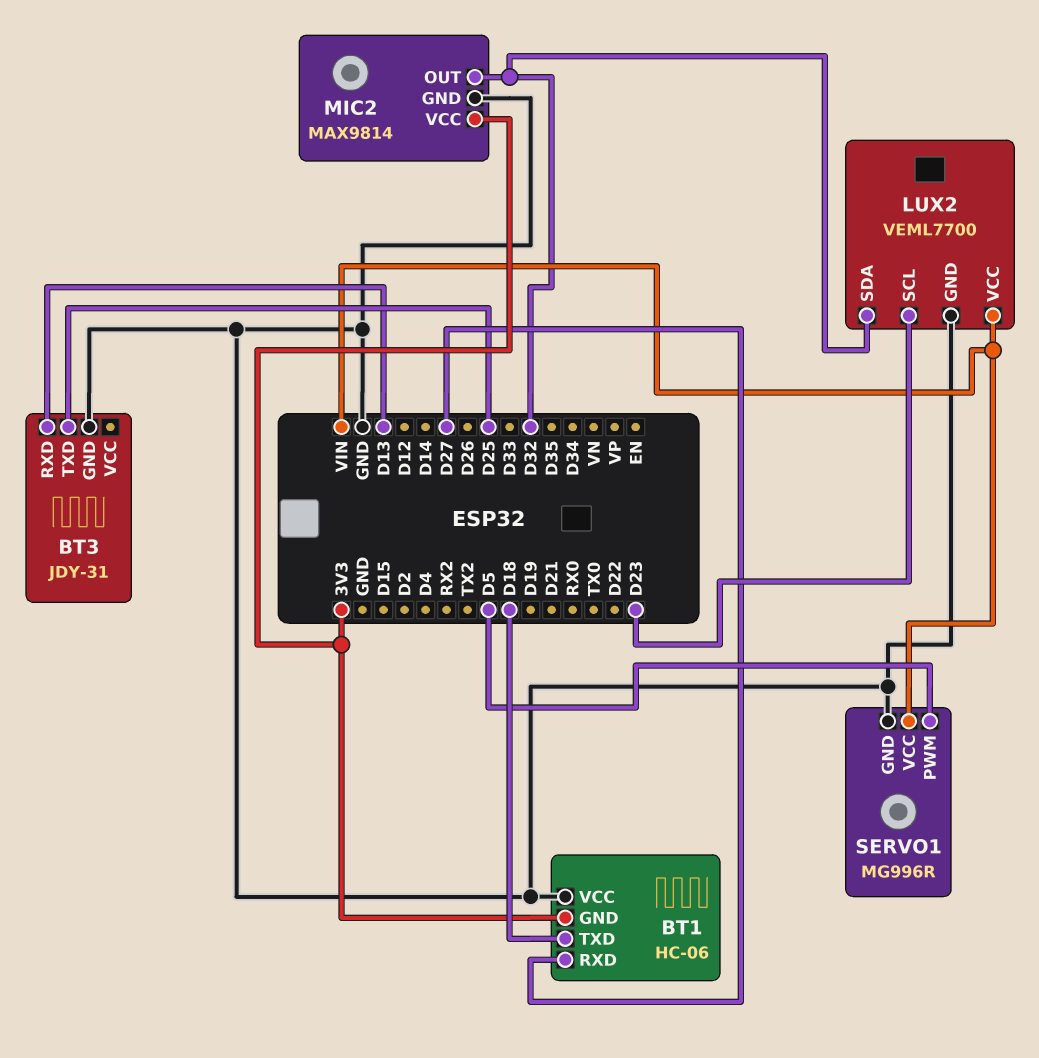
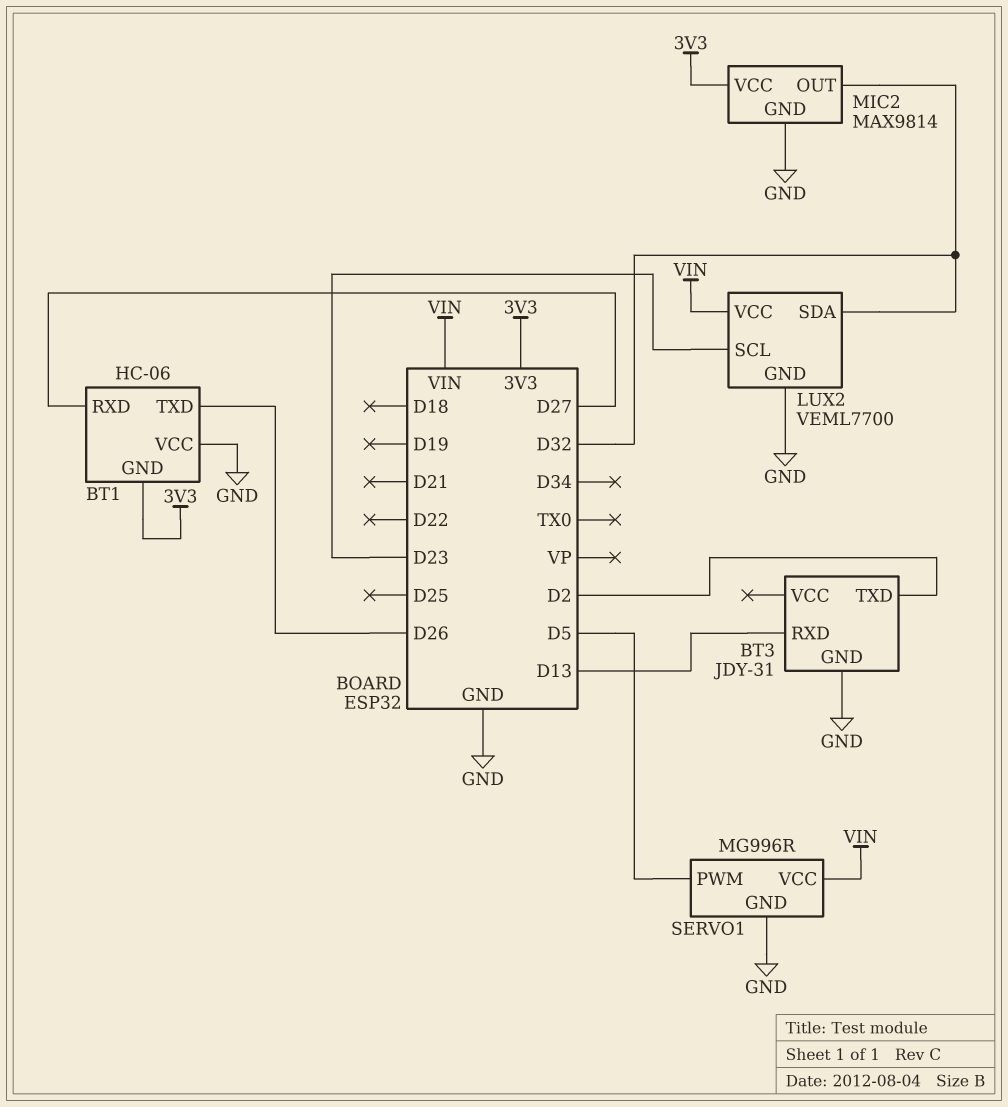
BT1 pin TXD: D18 -> D26
BT3 pin TXD: D25 -> D2

